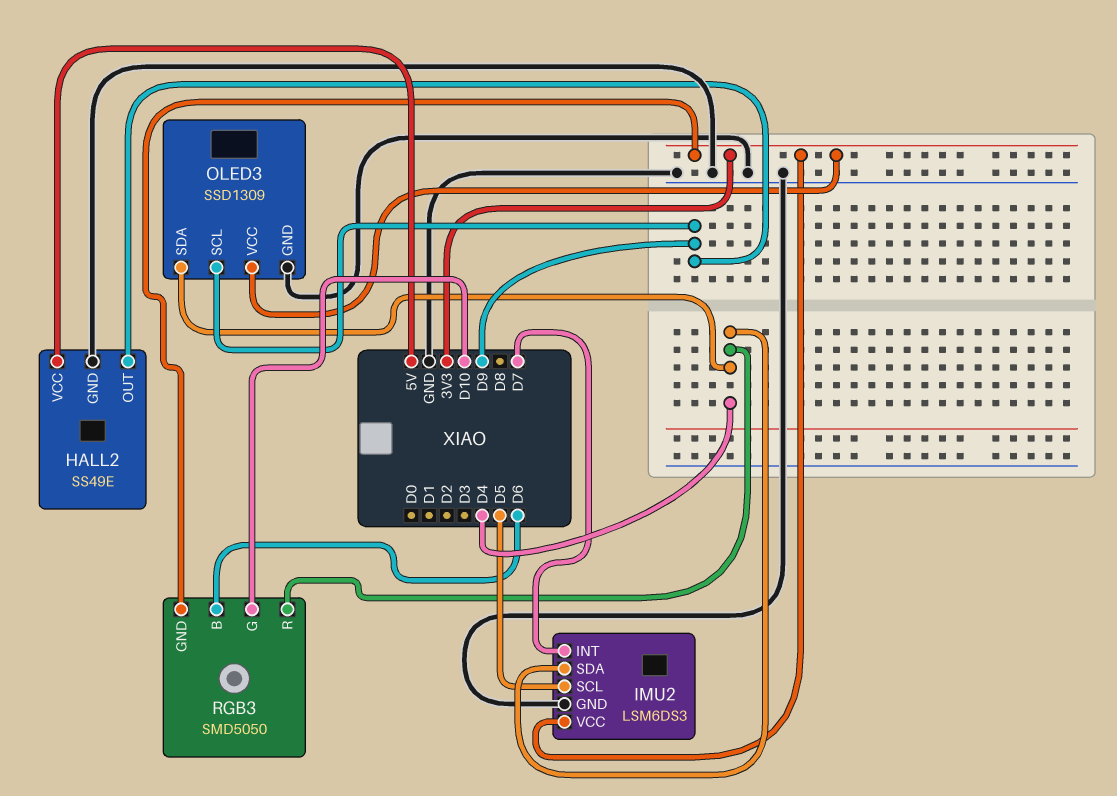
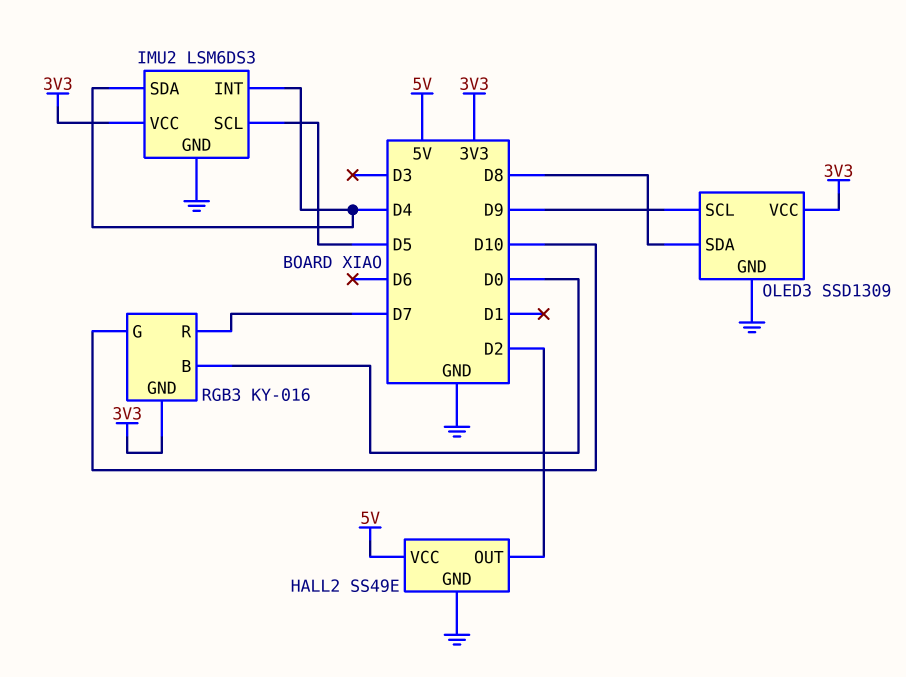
HALL2 pin OUT: D9 -> D2
IMU2 pin INT: D7 -> D4
OLED3 pin SDA: D4 -> D8
RGB3: SMD5050 -> KY-016
RGB3 pin B: D6 -> D0
RGB3 pin R: D4 -> D7

